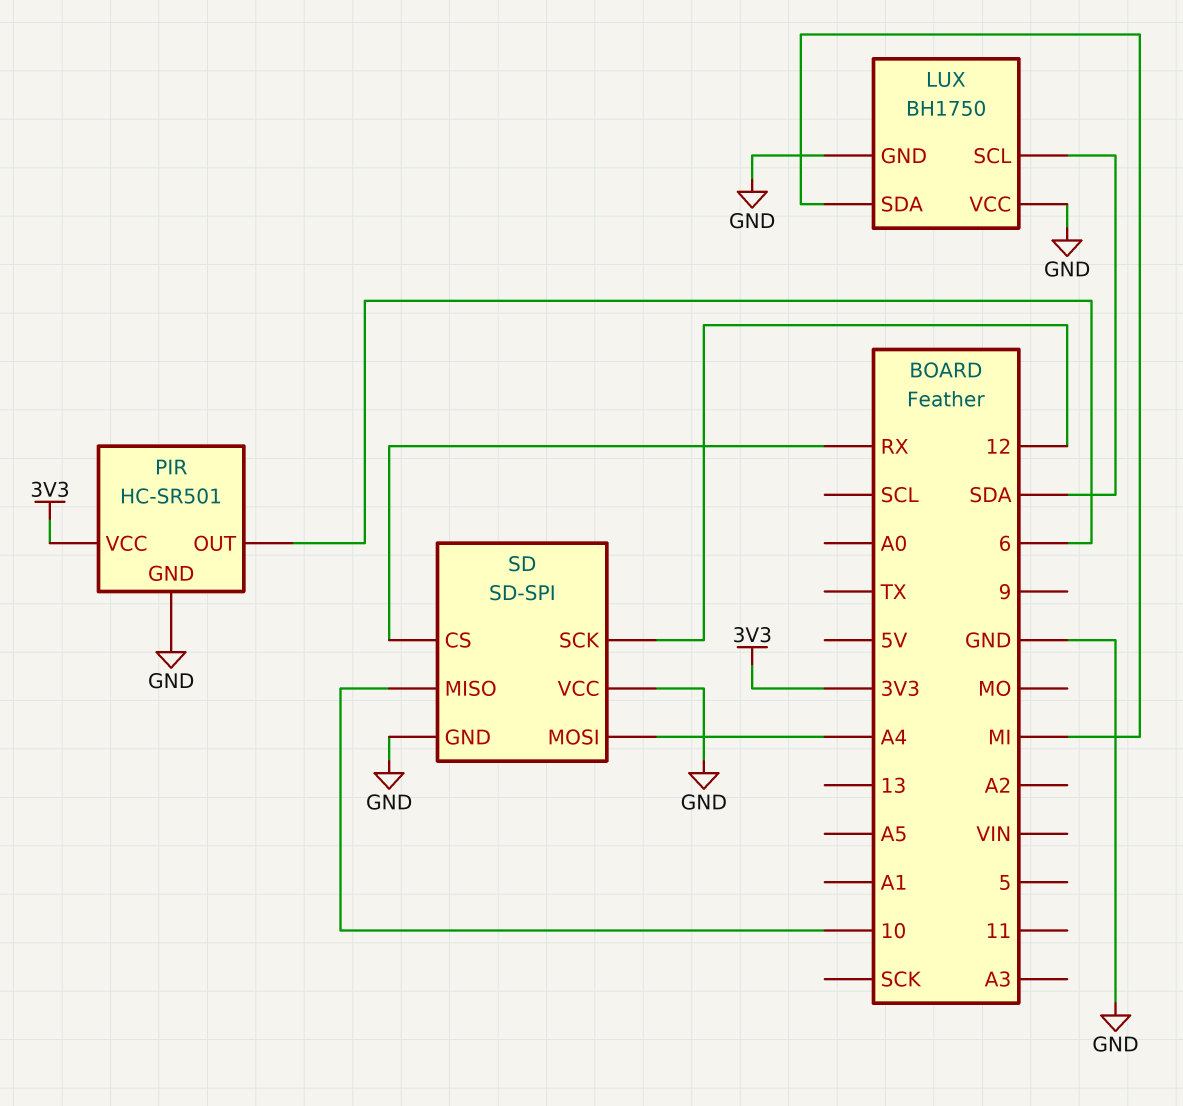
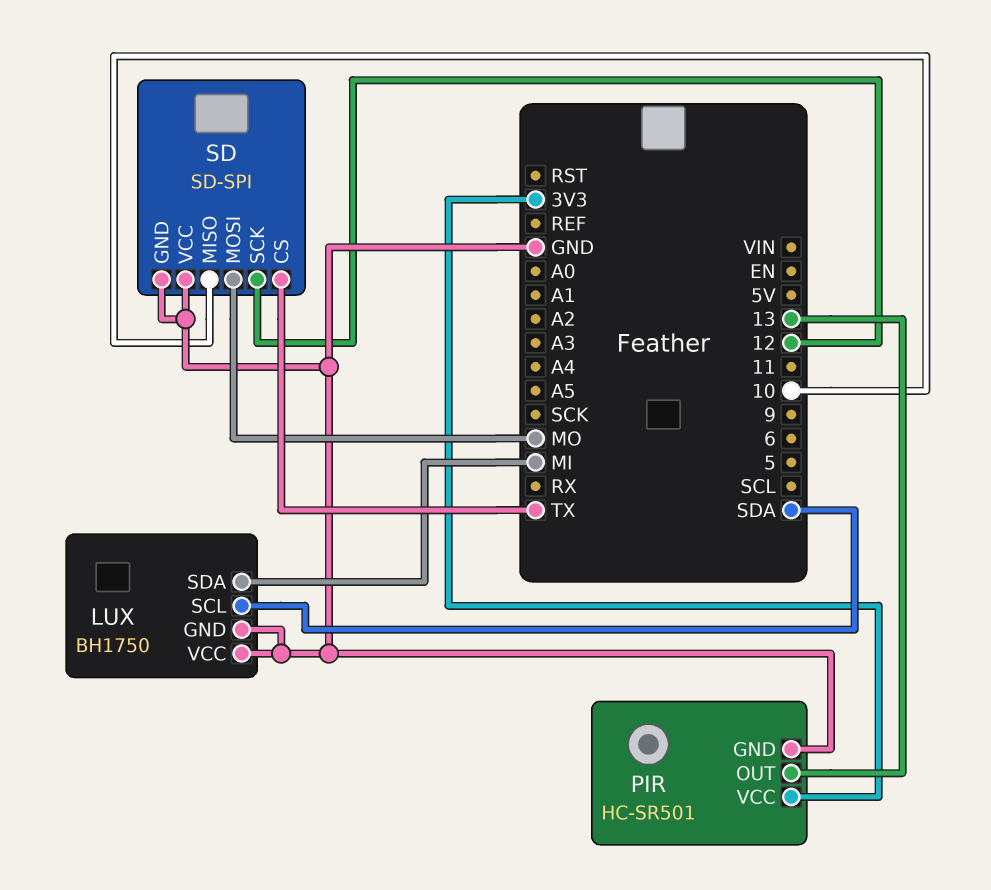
PIR pin OUT: 6 -> 13
SD pin CS: RX -> TX
SD pin MOSI: A4 -> MO

